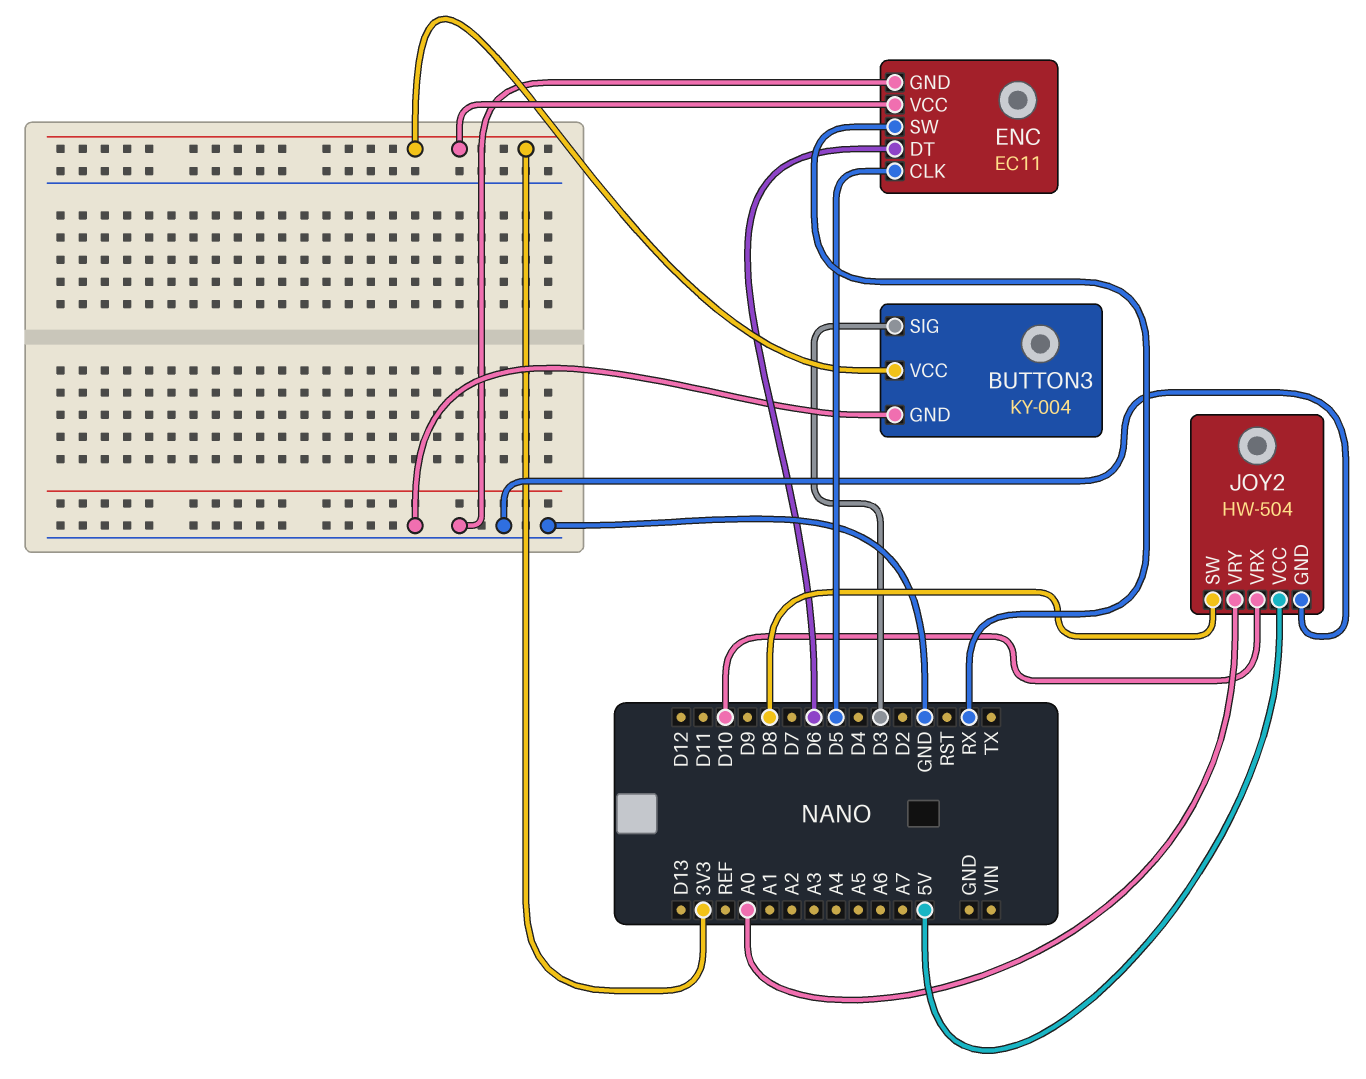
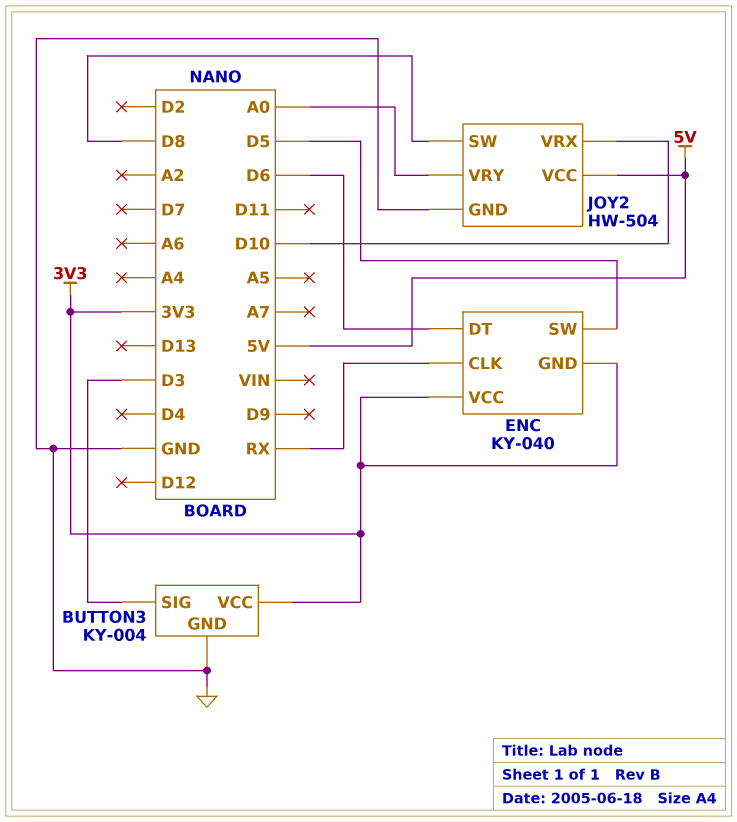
ENC: EC11 -> KY-040
ENC pin CLK: D5 -> RX
ENC pin GND: GND -> 3V3
ENC pin SW: RX -> D5

